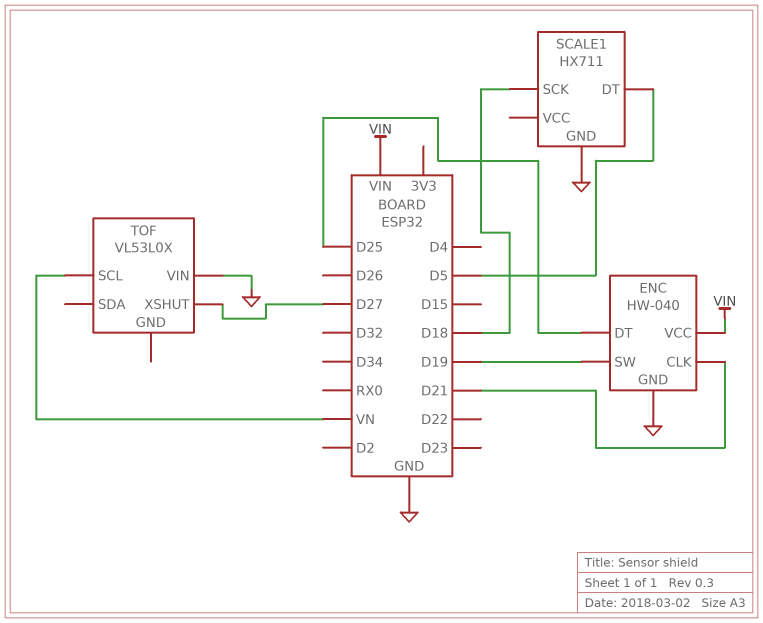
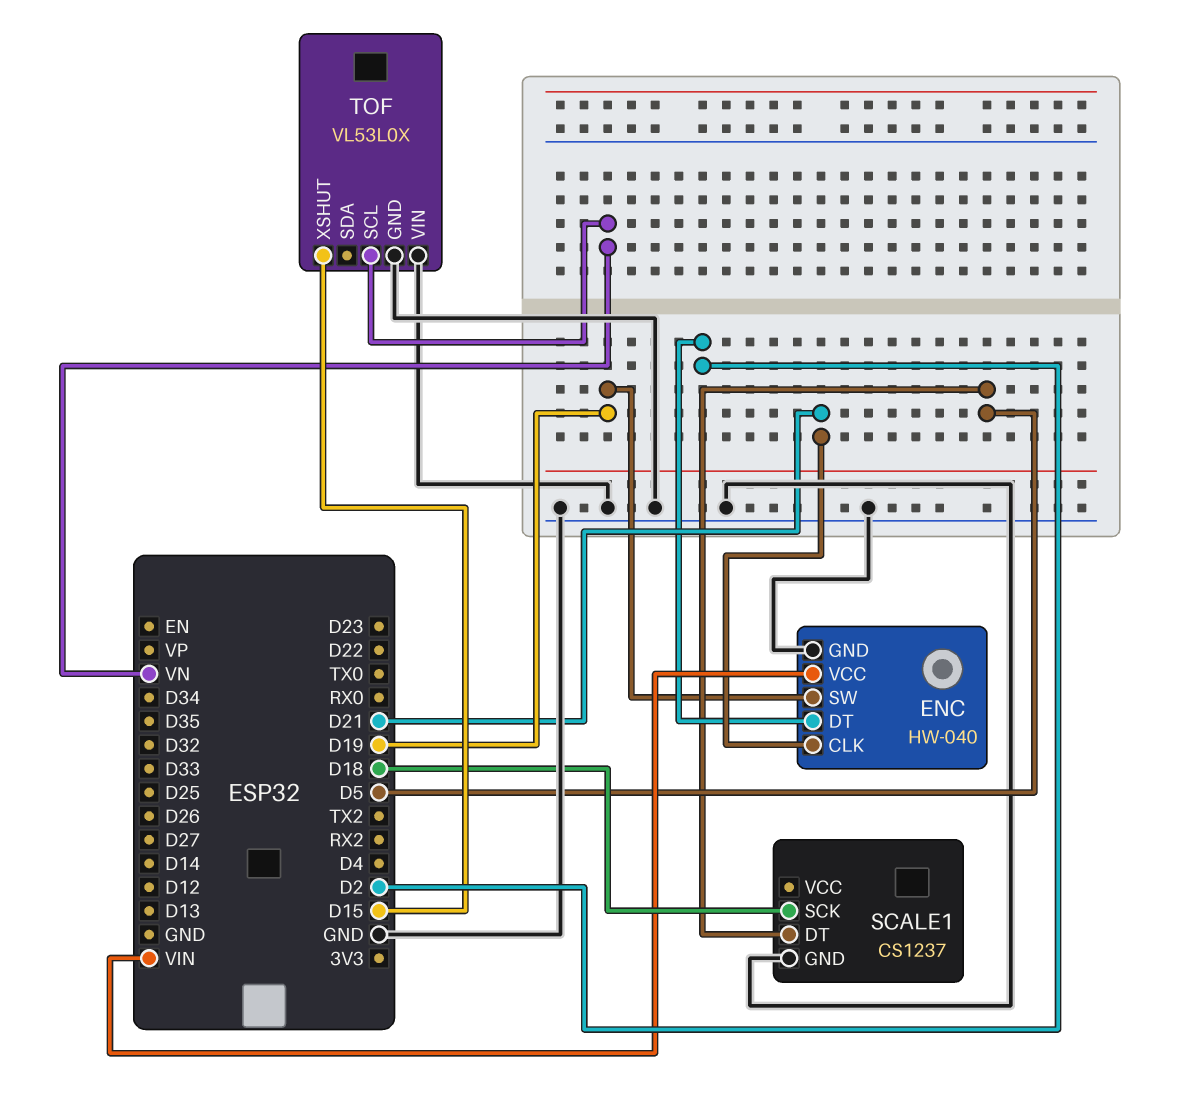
ENC pin DT: D25 -> D2
SCALE1: HX711 -> CS1237
TOF pin GND: none -> GND
TOF pin XSHUT: D27 -> D15

